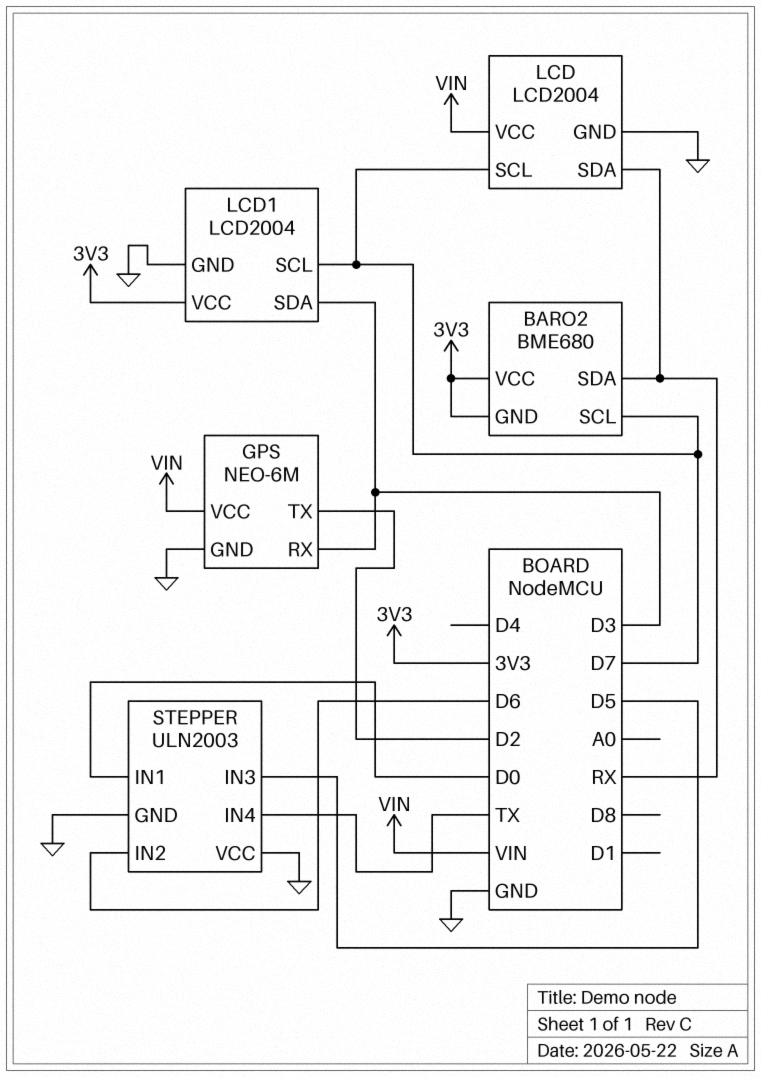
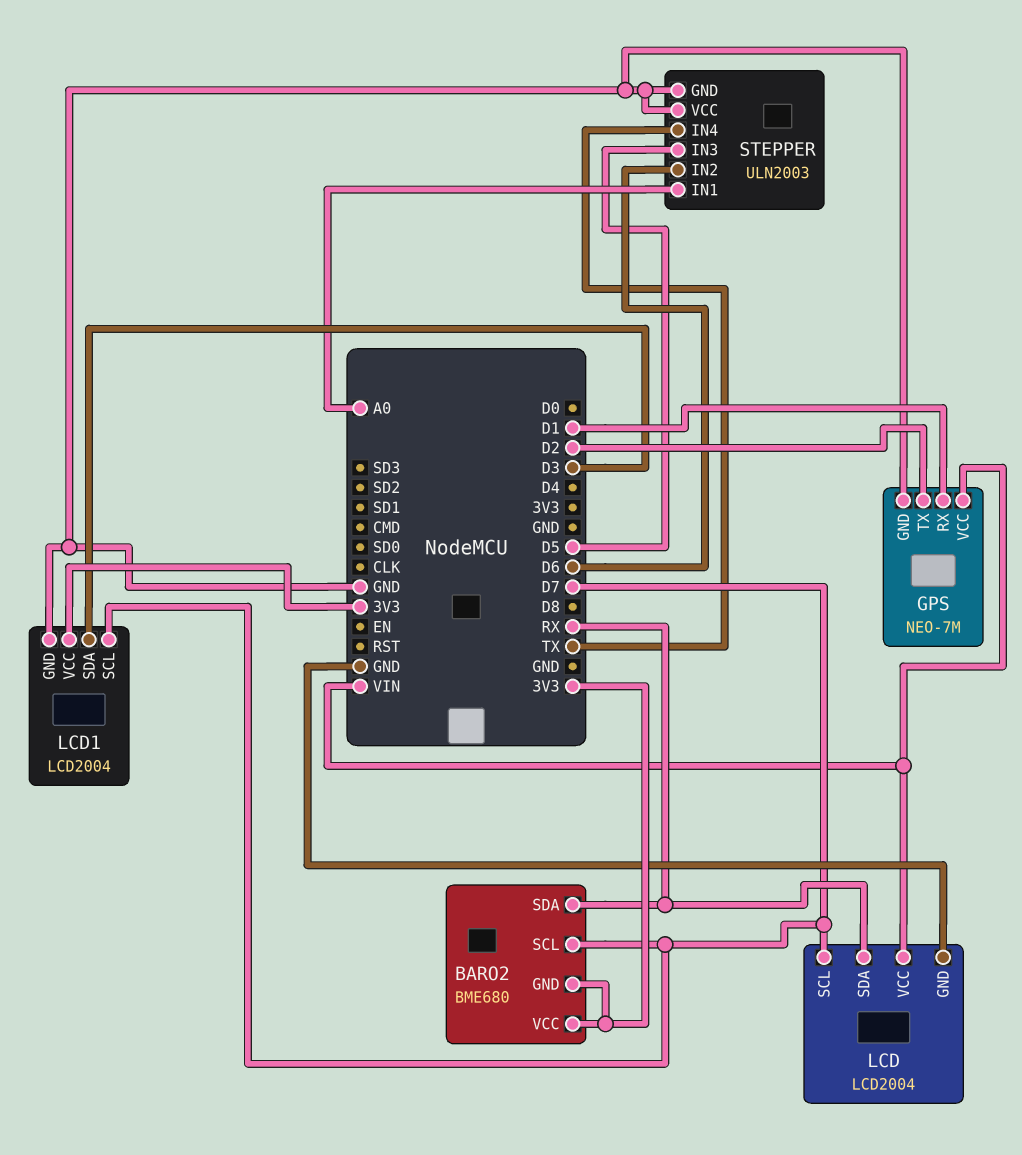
GPS: NEO-6M -> NEO-7M
GPS pin RX: D3 -> D1
STEPPER pin IN1: D0 -> A0

